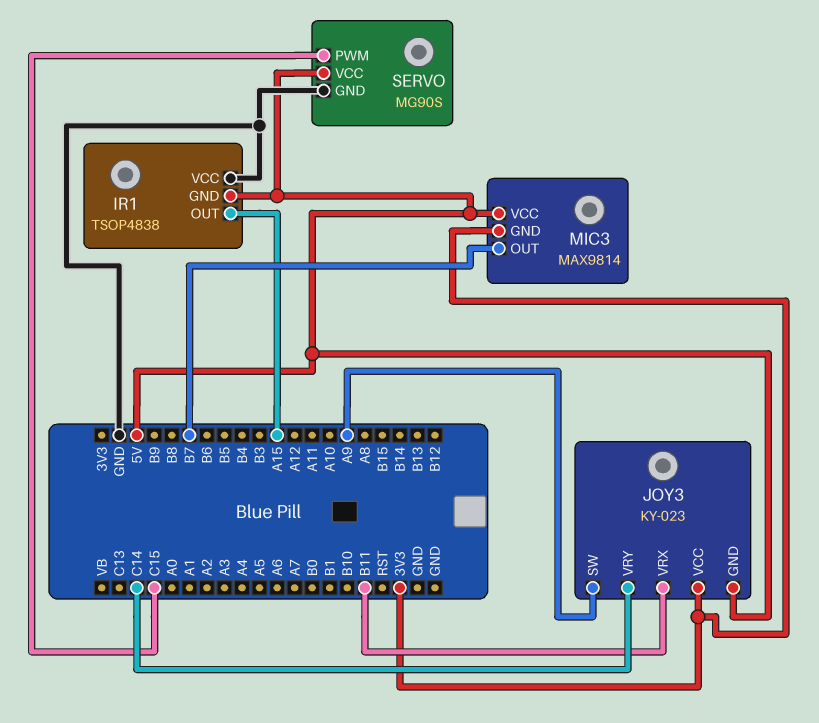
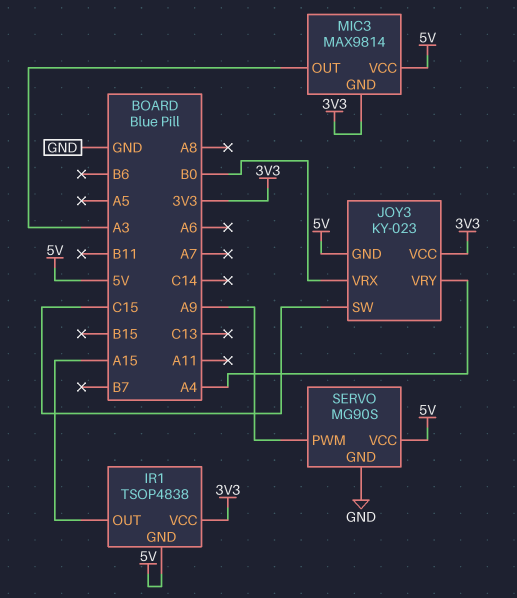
IR1 pin VCC: GND -> 3V3
JOY3 pin SW: A9 -> C15
JOY3 pin VRX: B11 -> B0
JOY3 pin VRY: C14 -> A4
MIC3 pin OUT: B7 -> A3
SERVO pin PWM: C15 -> A9

